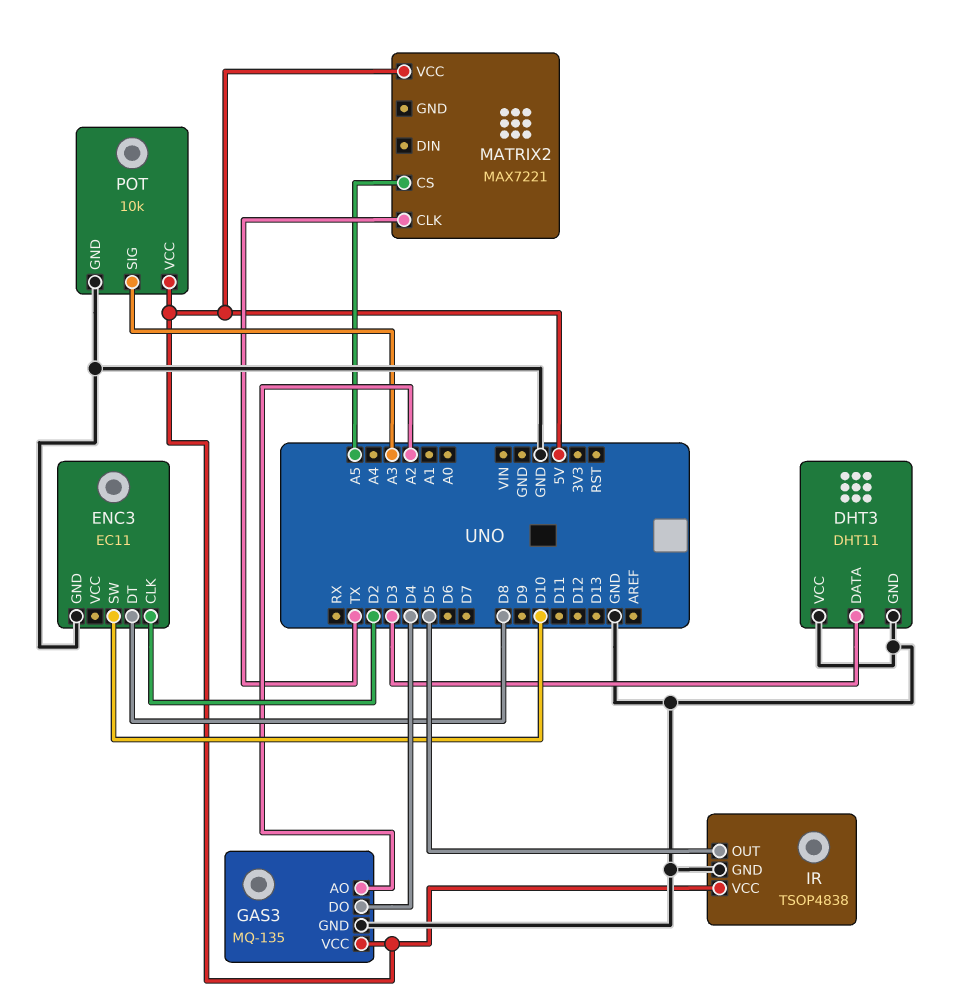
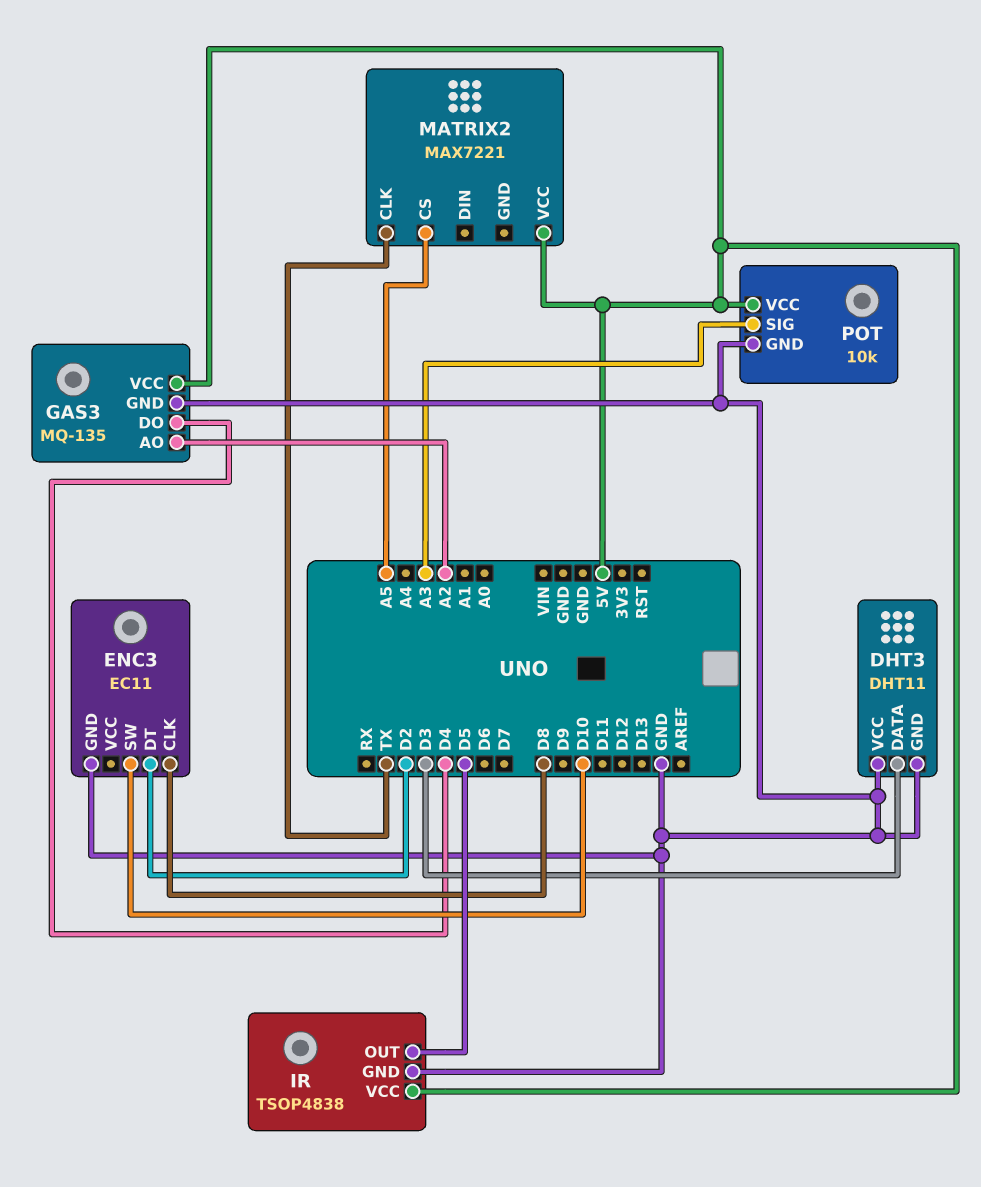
ENC3 pin CLK: D2 -> D8
ENC3 pin DT: D8 -> D2

